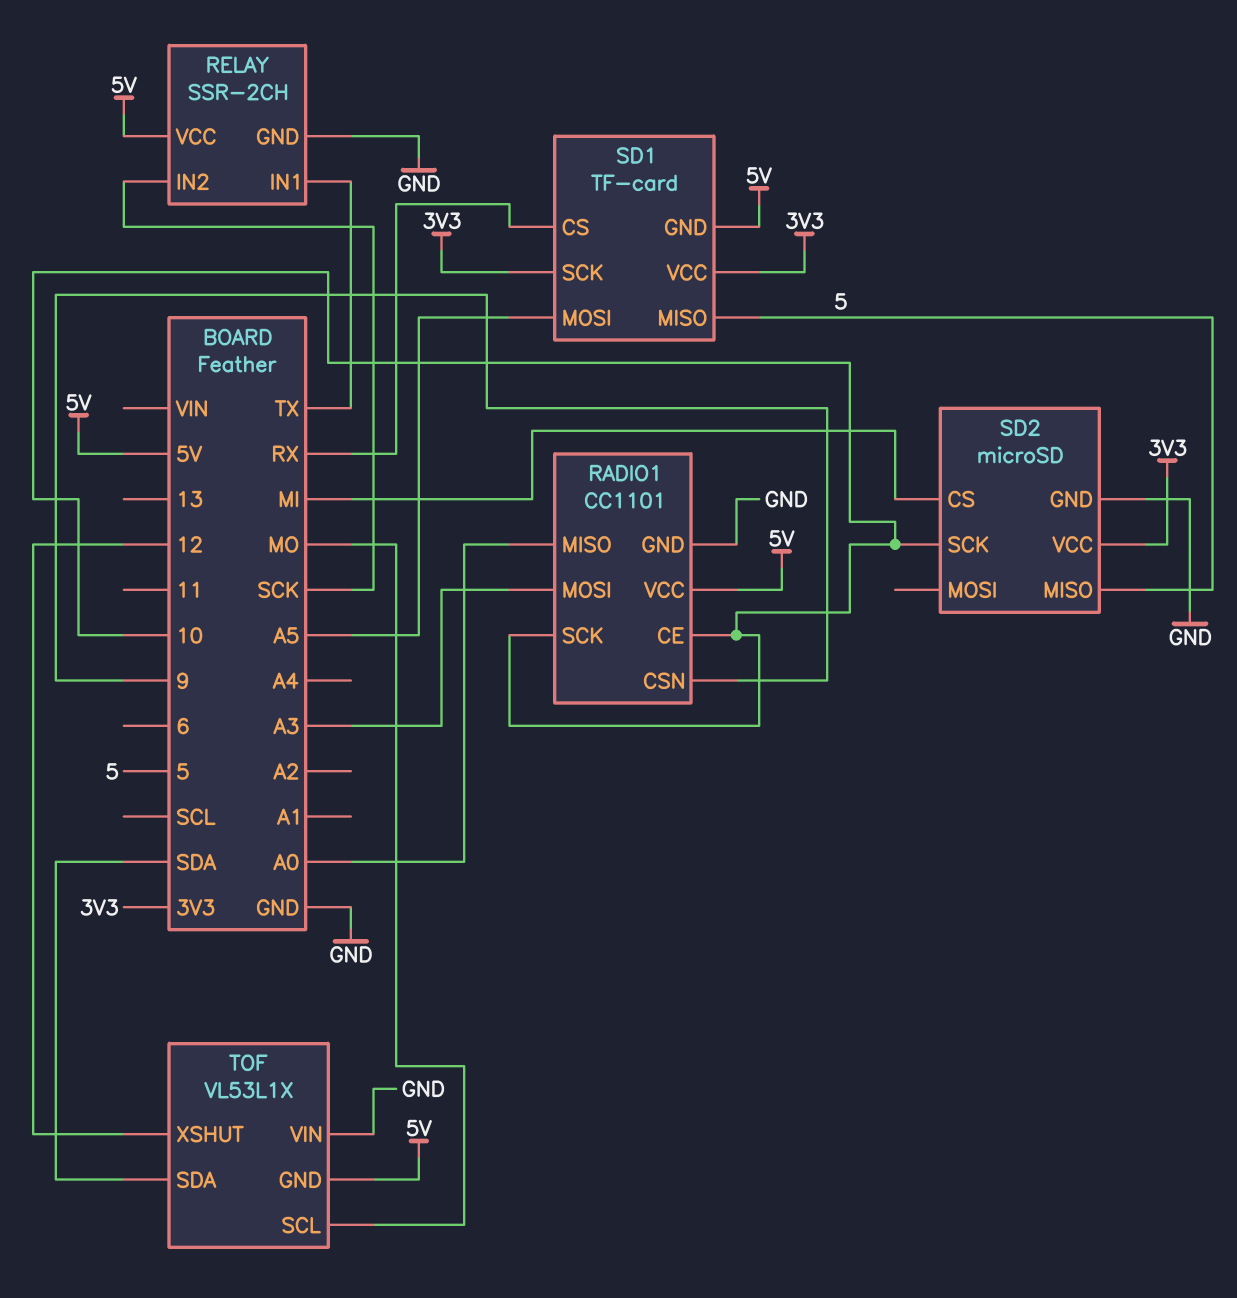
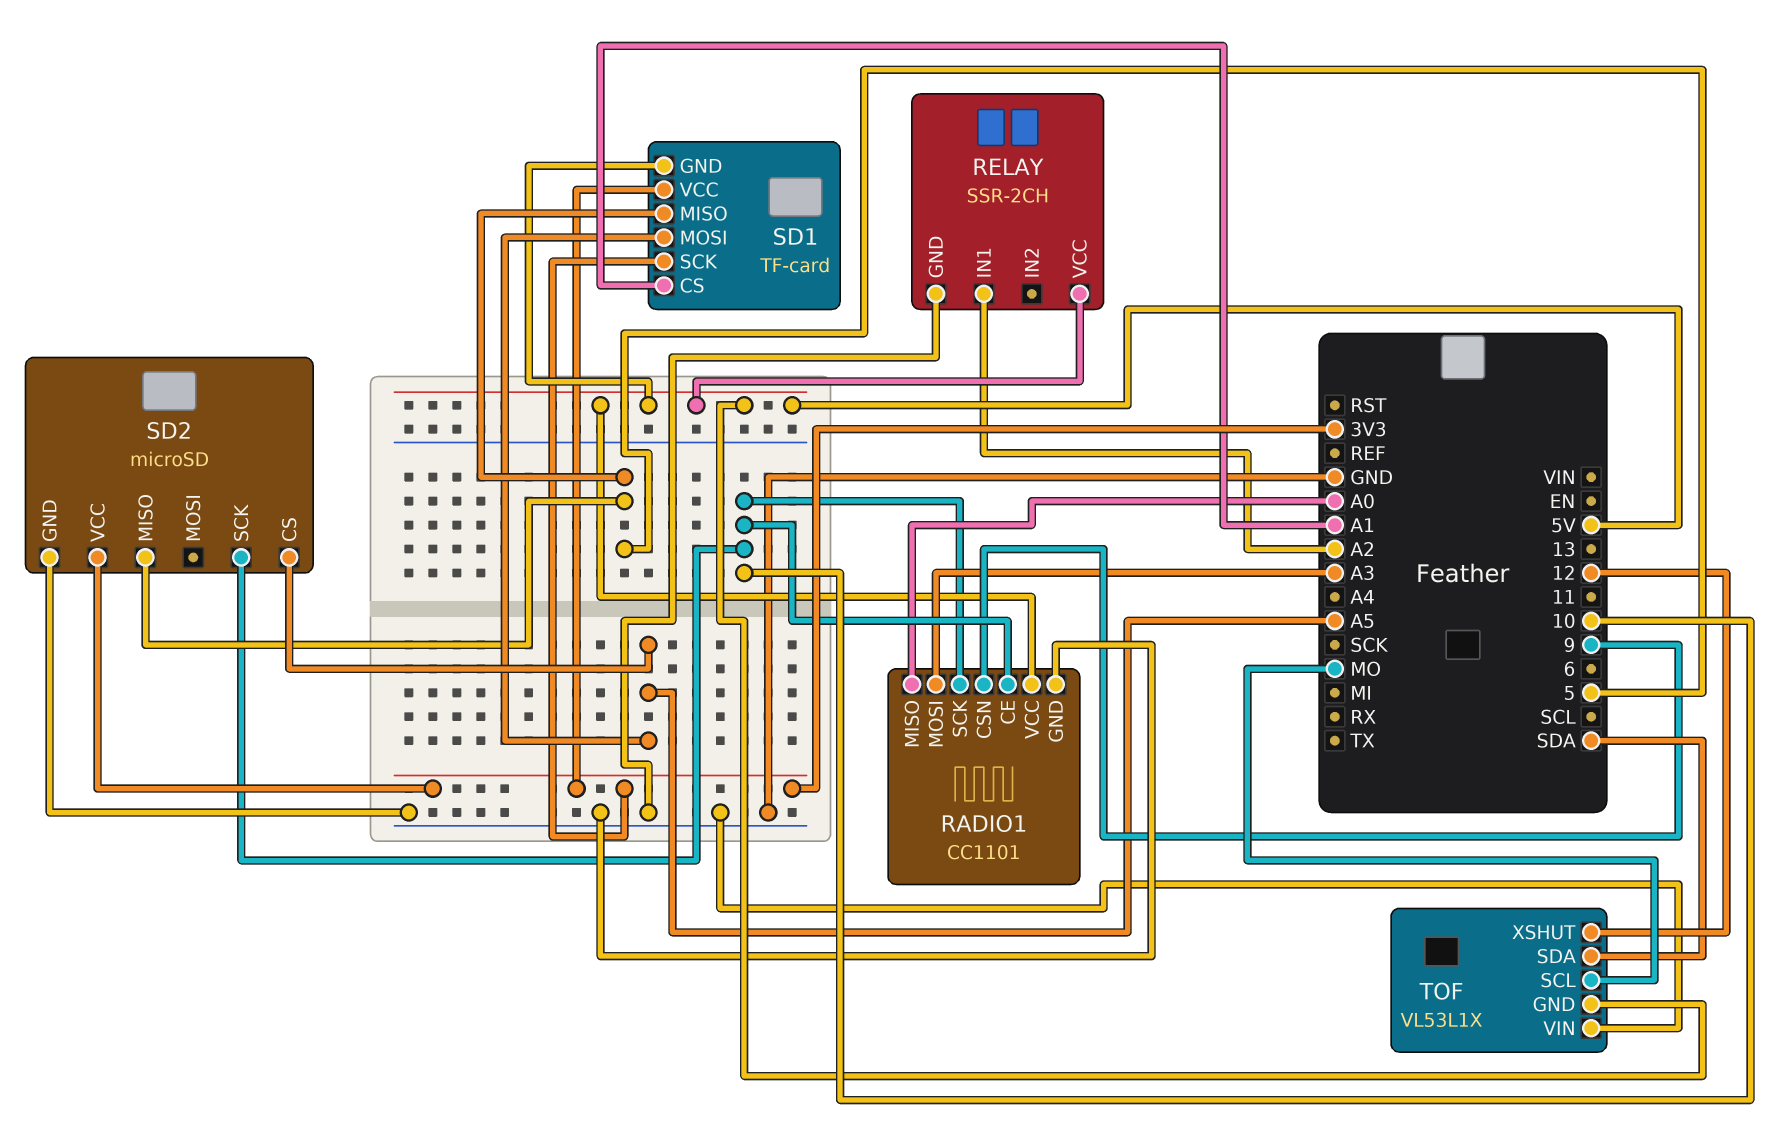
RELAY pin IN1: TX -> A2
RELAY pin IN2: SCK -> none
SD1 pin CS: RX -> A1
SD2 pin CS: MI -> A5

